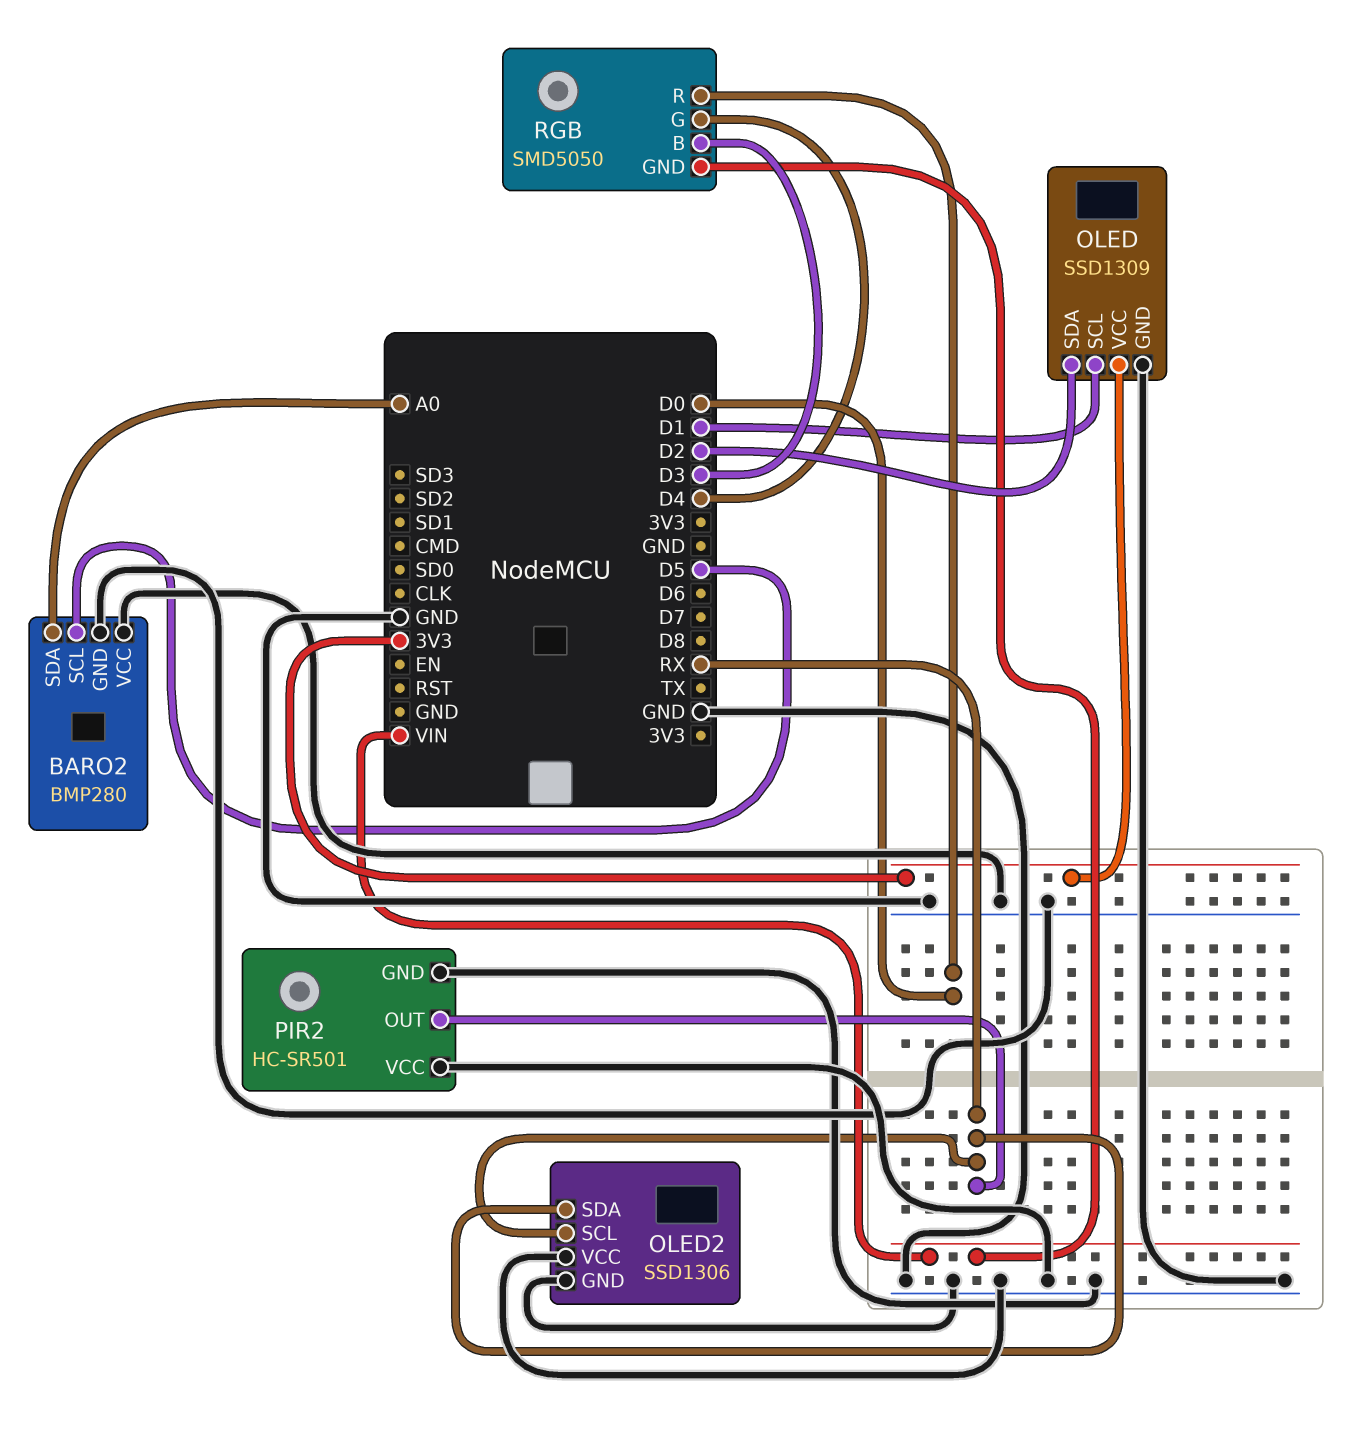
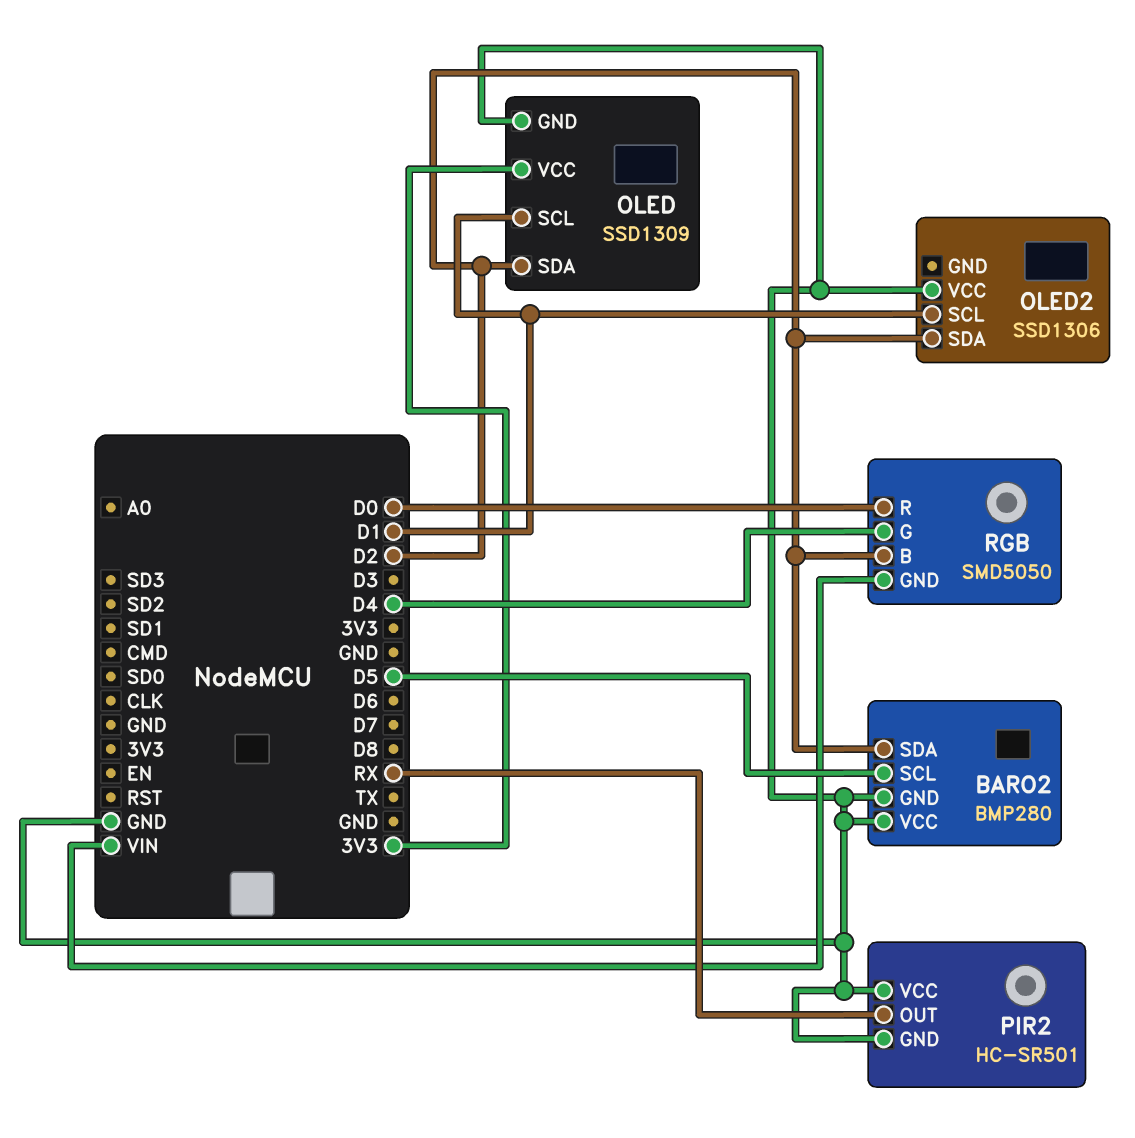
BARO2 pin SDA: A0 -> D2
OLED2 pin GND: GND -> none
OLED2 pin SCL: RX -> D1
OLED2 pin SDA: RX -> D2
RGB pin B: D3 -> D2

